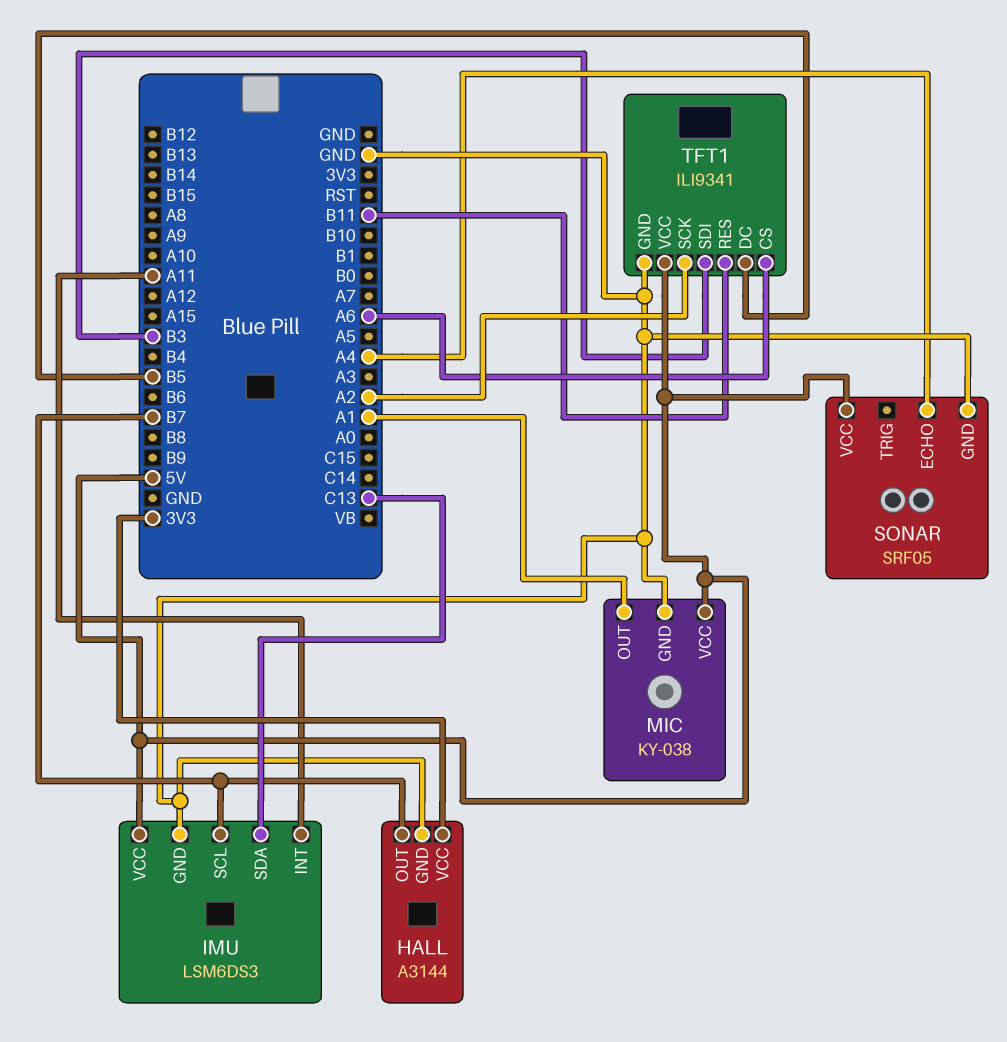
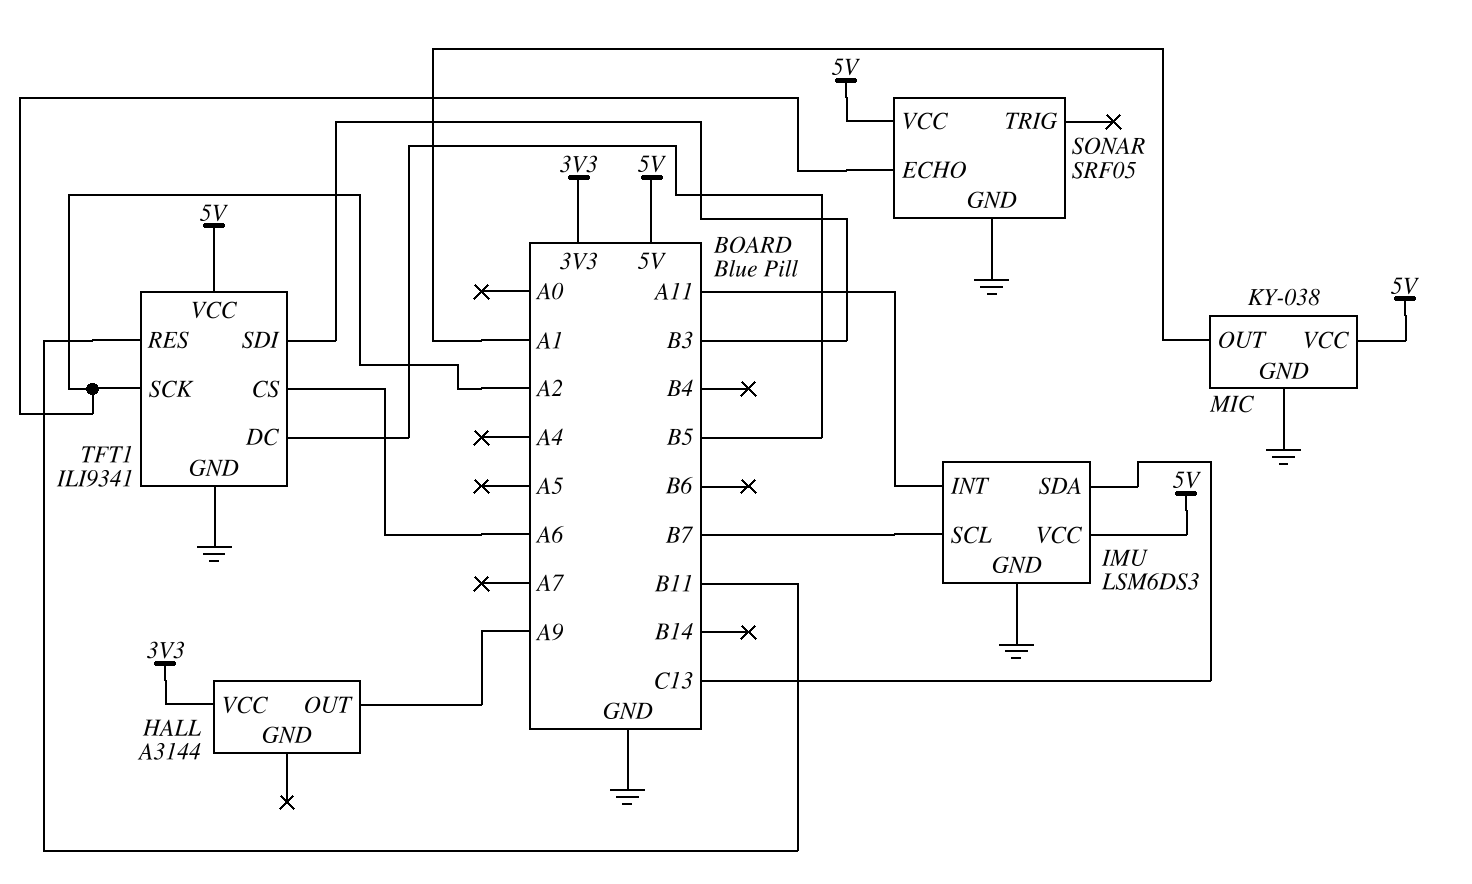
HALL pin GND: GND -> none
HALL pin OUT: B7 -> A9
SONAR pin ECHO: A4 -> A2

